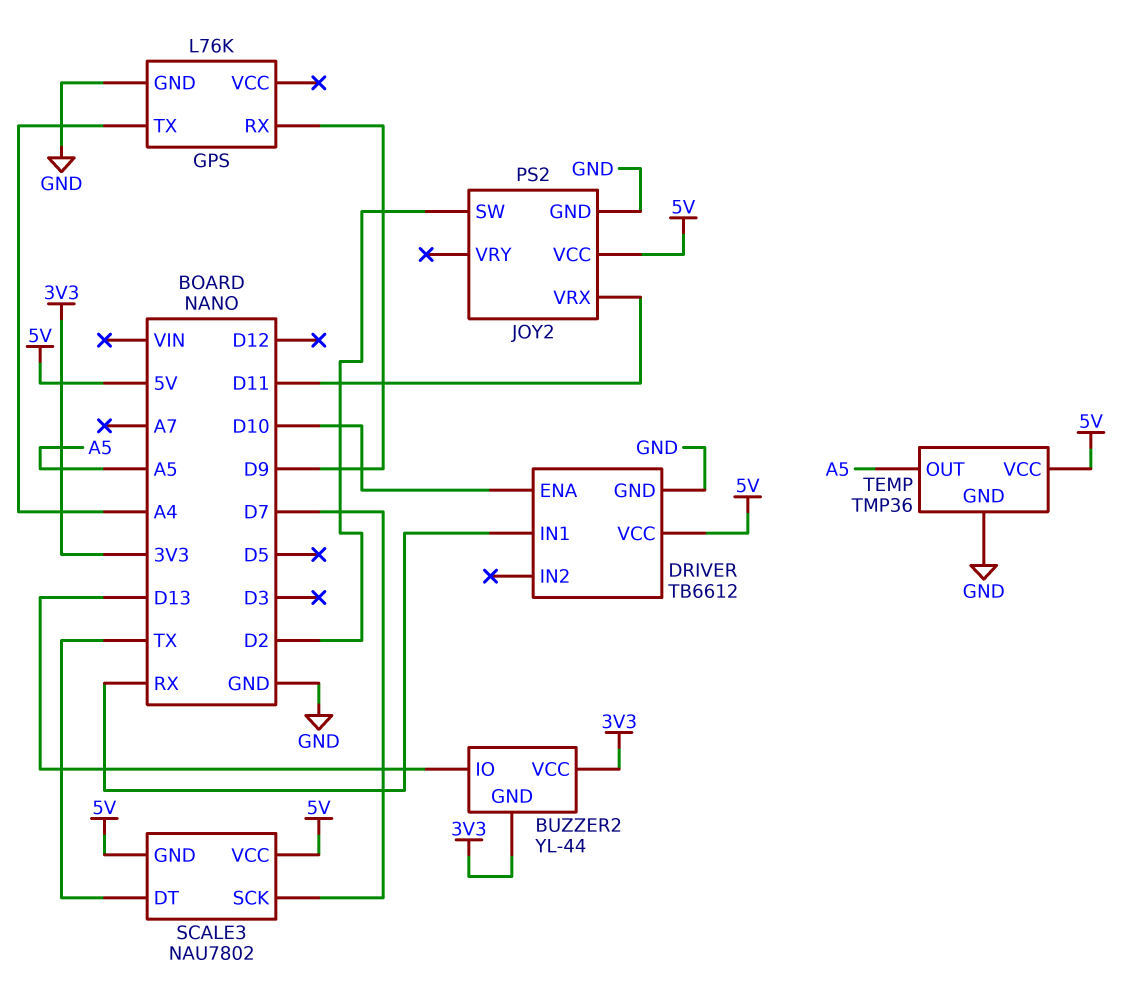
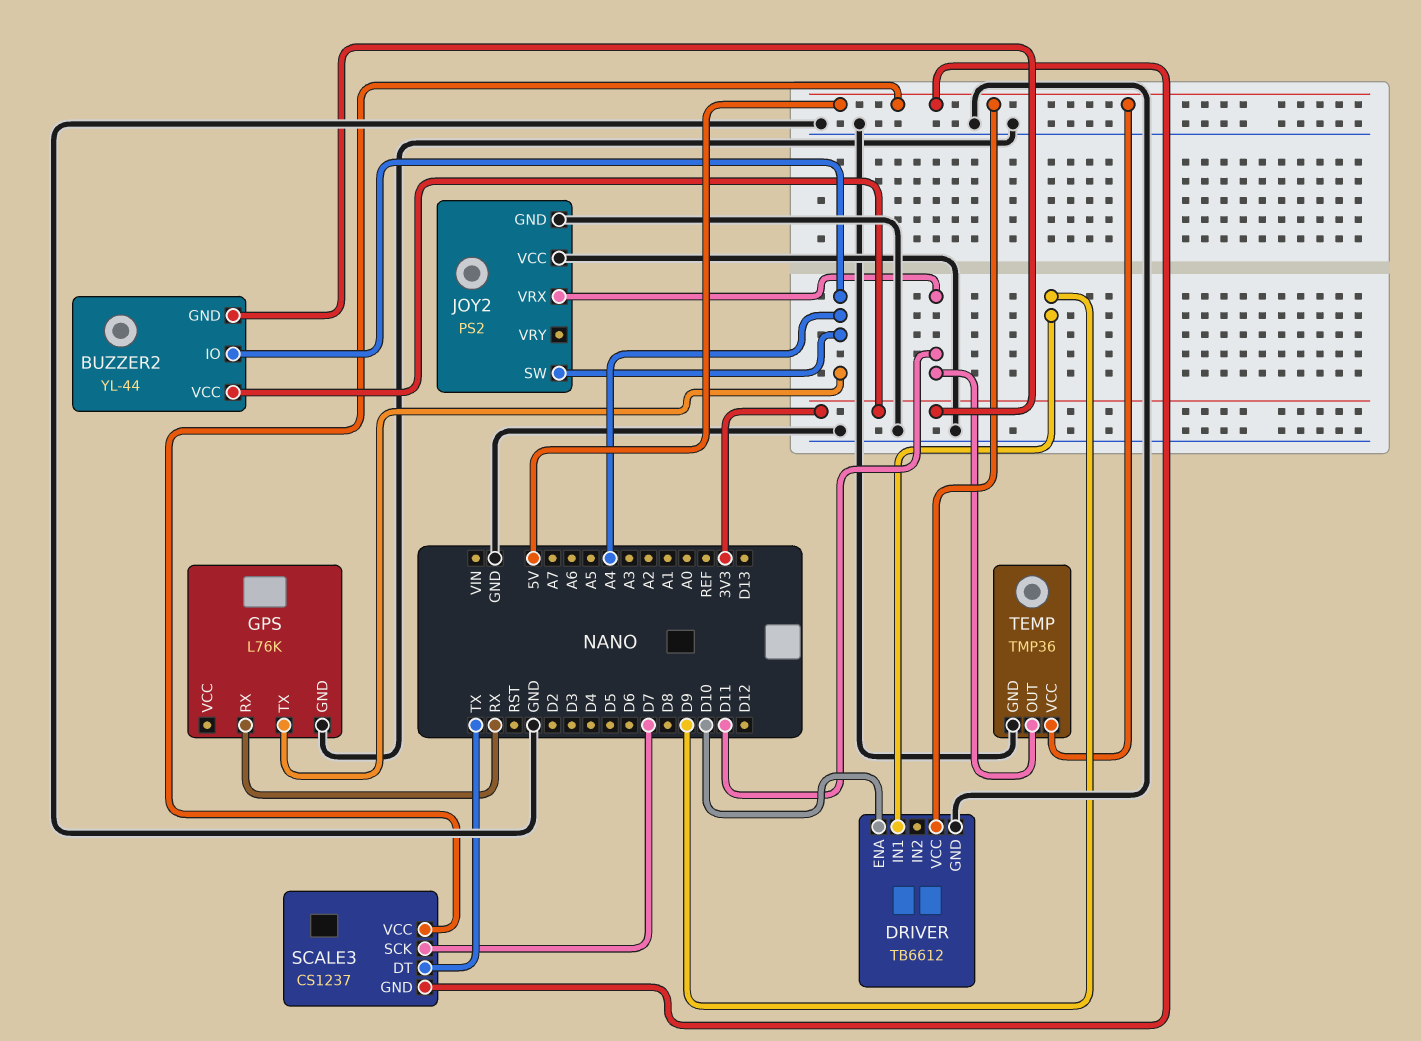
BUZZER2 pin IO: D13 -> A4
DRIVER pin IN1: RX -> D9
GPS pin RX: D9 -> RX
JOY2 pin SW: D2 -> A4
JOY2 pin VCC: 5V -> GND
SCALE3: NAU7802 -> CS1237
TEMP pin OUT: A5 -> D11

